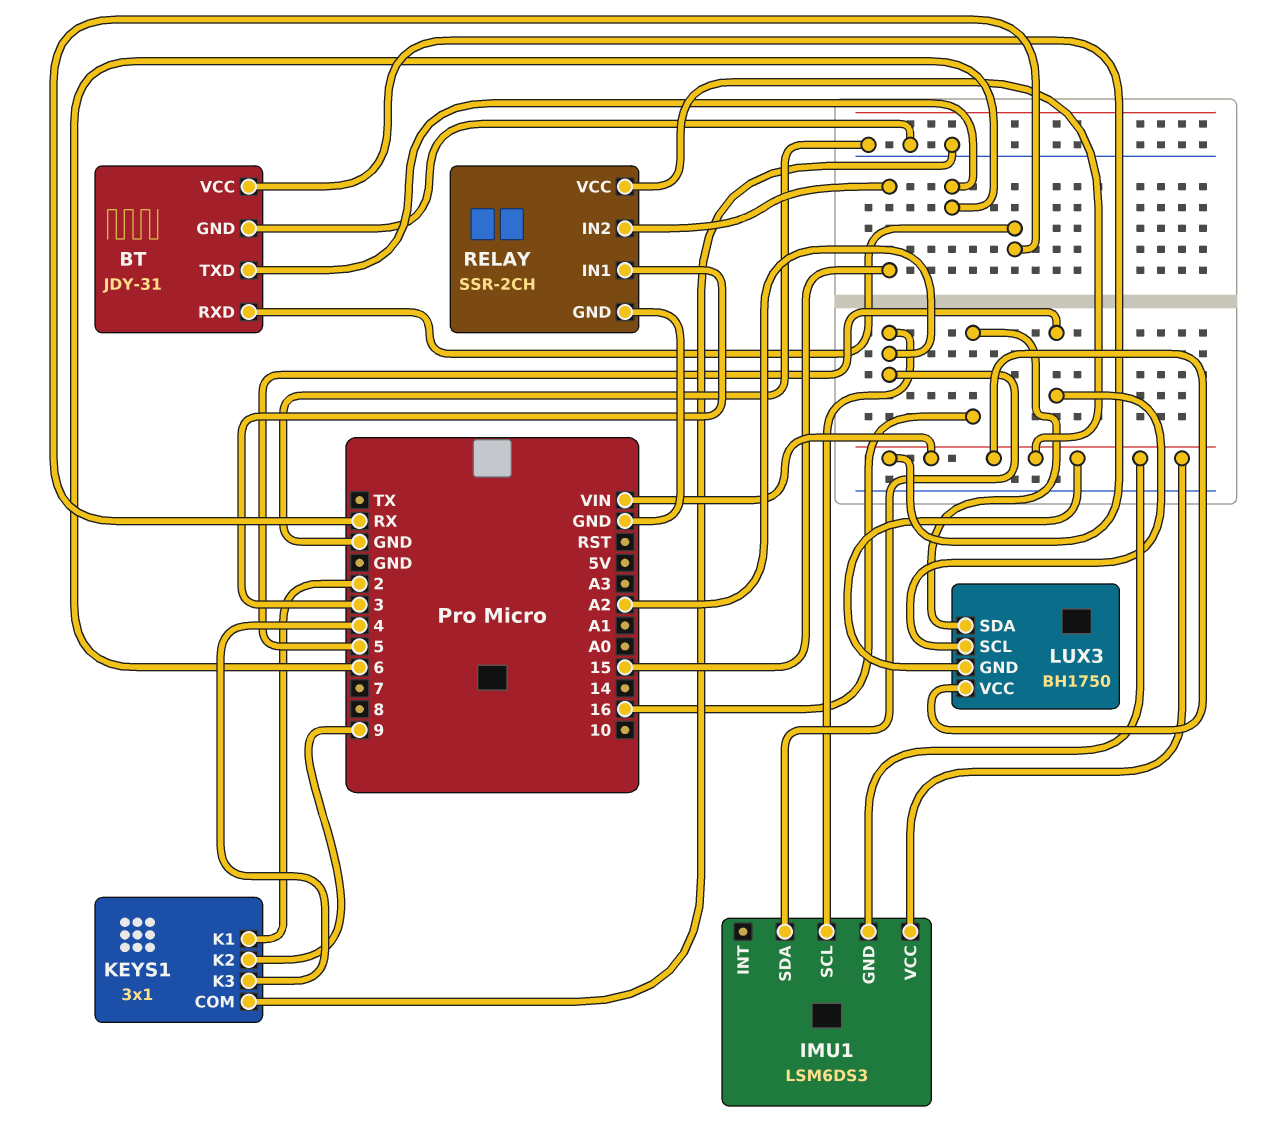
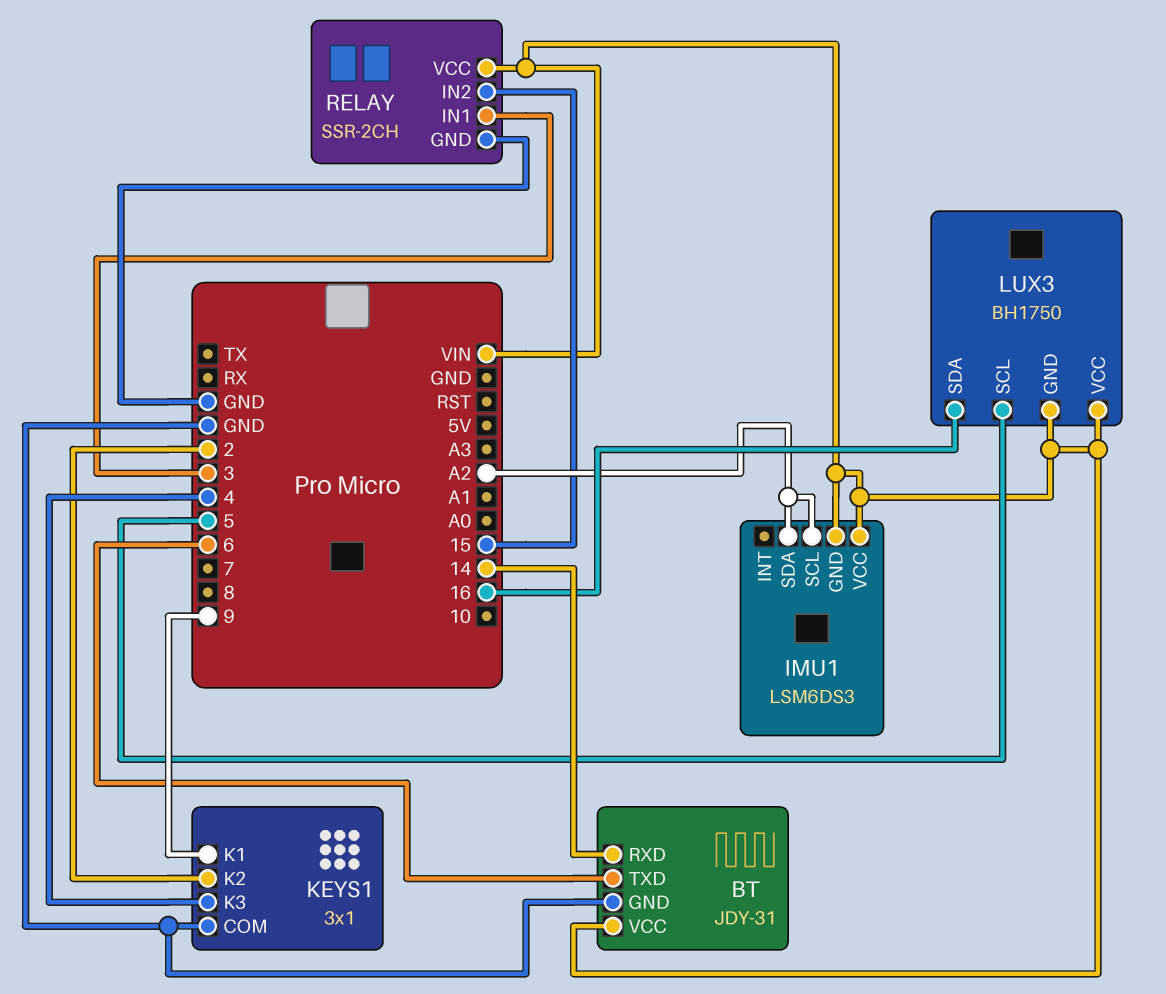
BT pin RXD: RX -> 14
KEYS1 pin K1: 2 -> 9
KEYS1 pin K2: 9 -> 2

